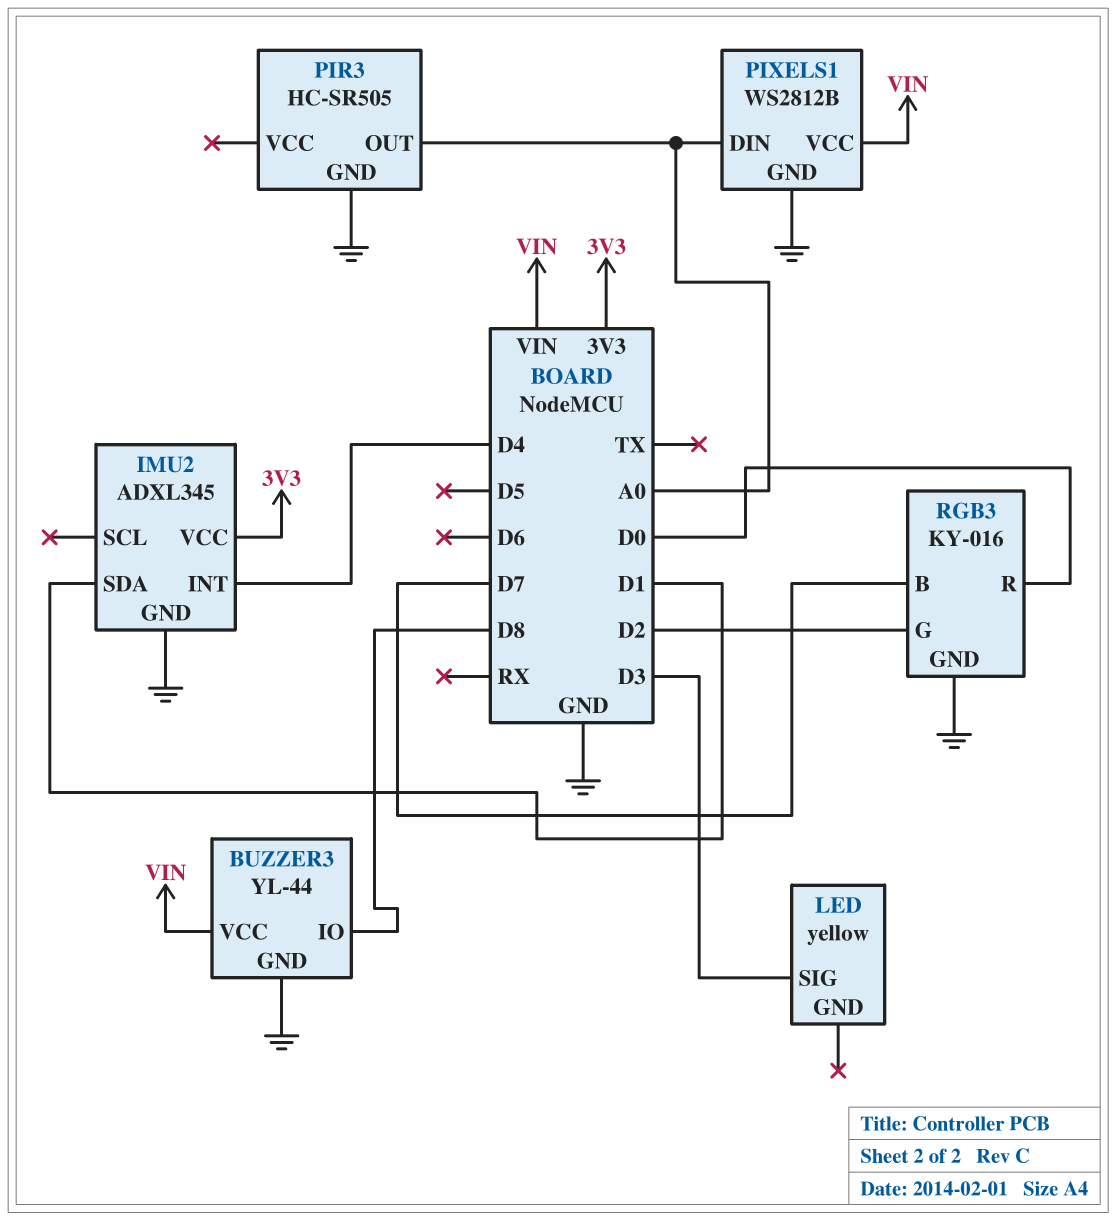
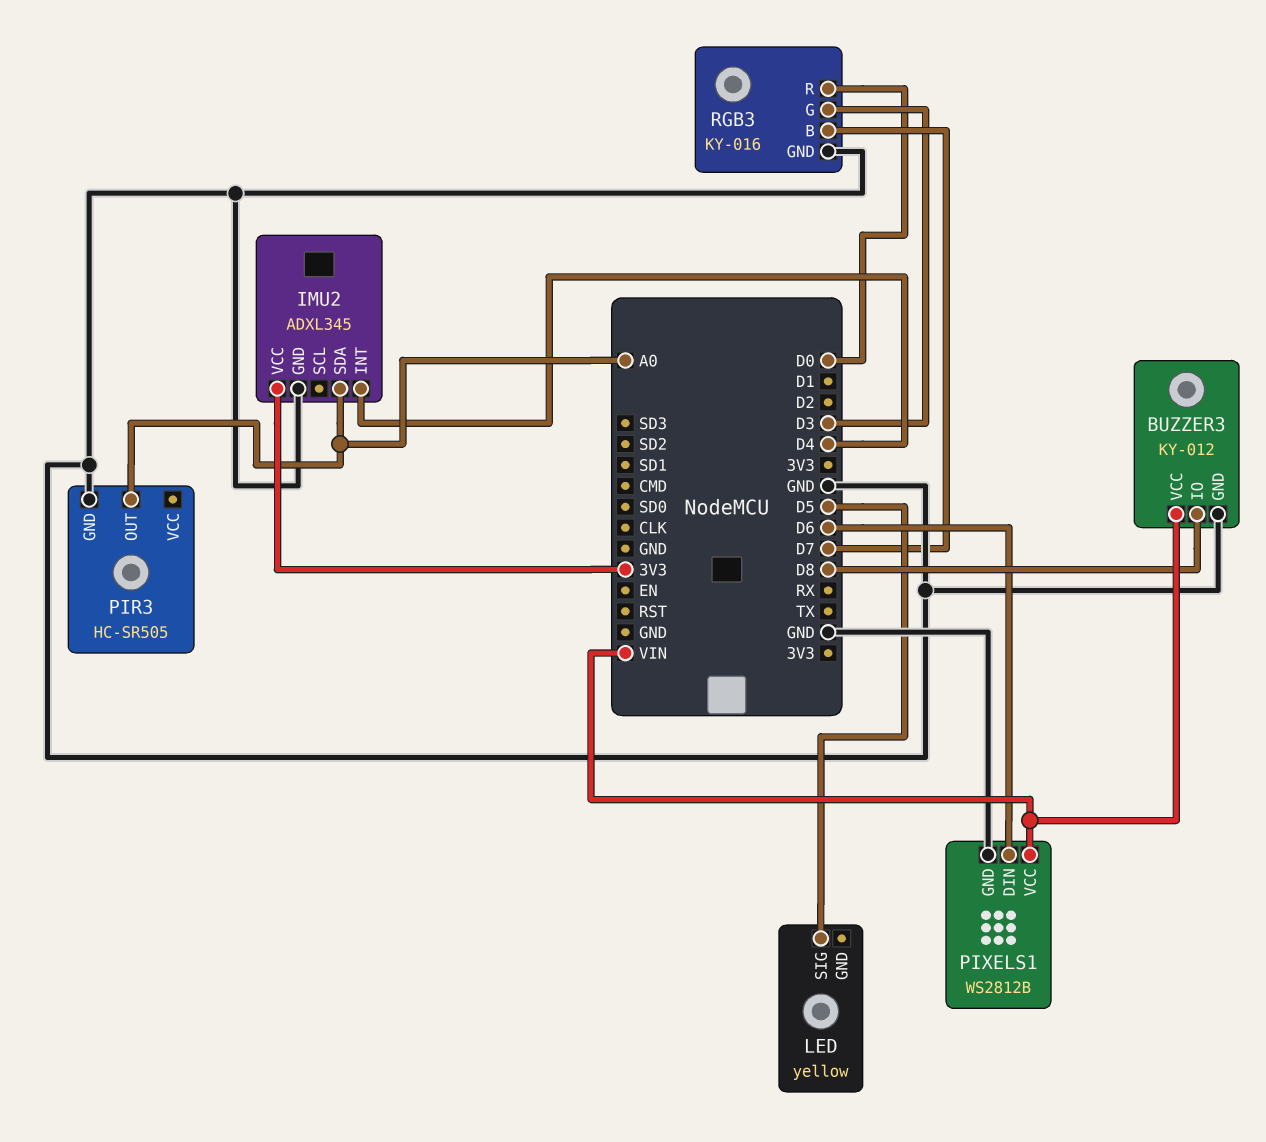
BUZZER3: YL-44 -> KY-012
IMU2 pin SDA: D1 -> A0
LED pin SIG: D3 -> D5
PIXELS1 pin DIN: A0 -> D6
RGB3 pin G: D2 -> D3

